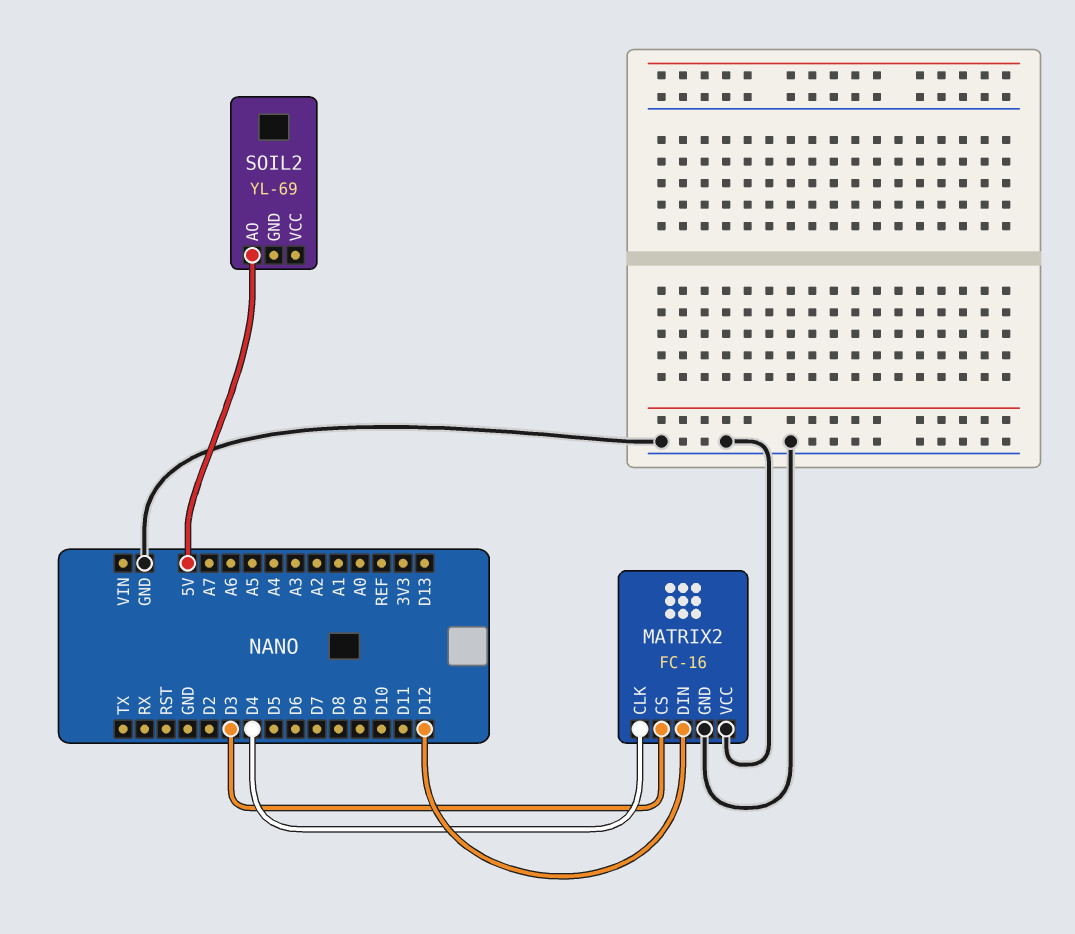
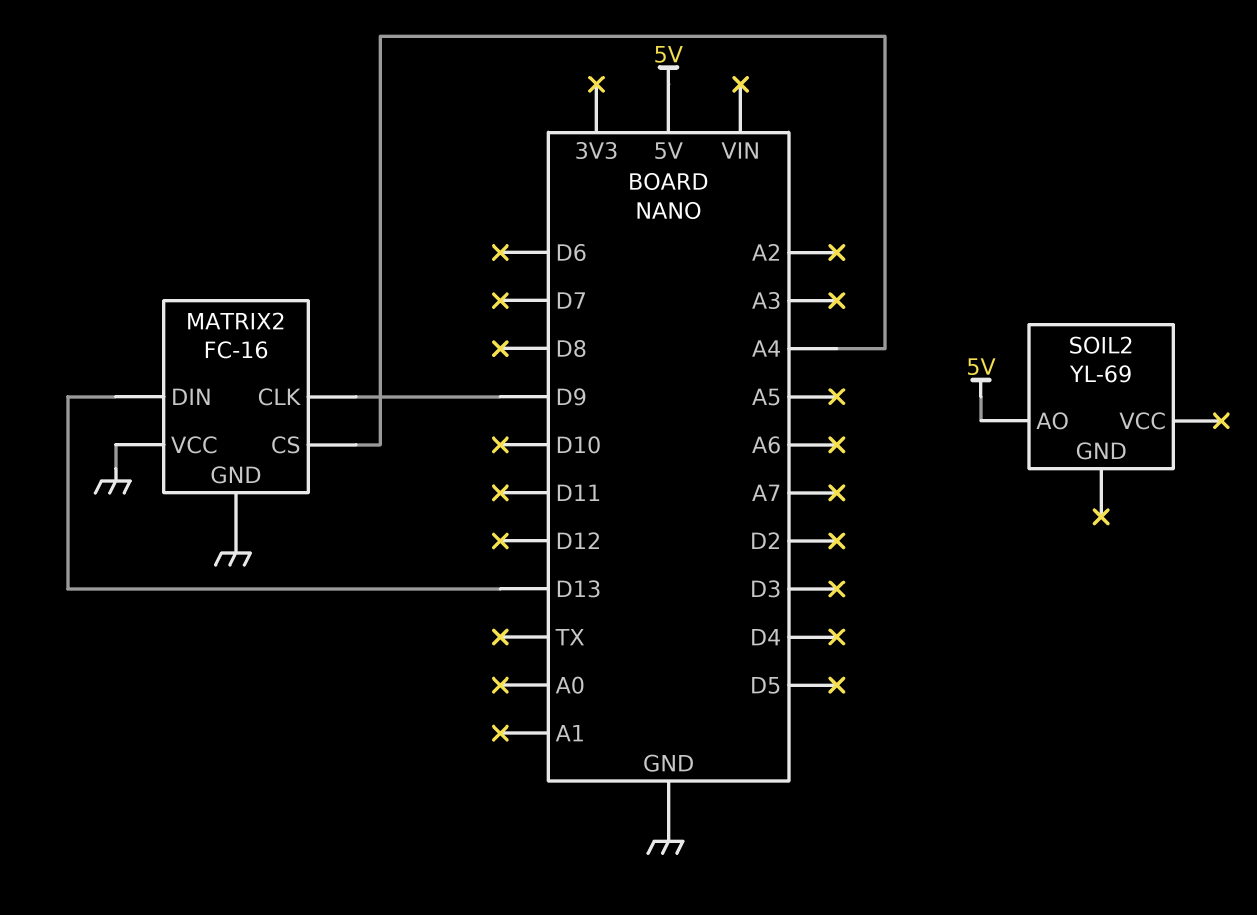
MATRIX2 pin CLK: D4 -> D9
MATRIX2 pin CS: D3 -> A4
MATRIX2 pin DIN: D12 -> D13

